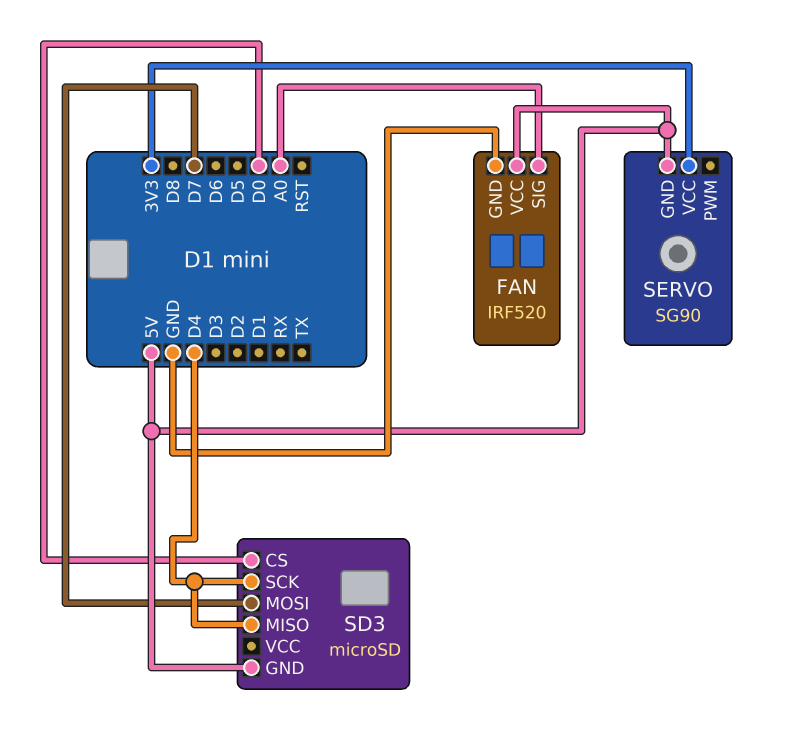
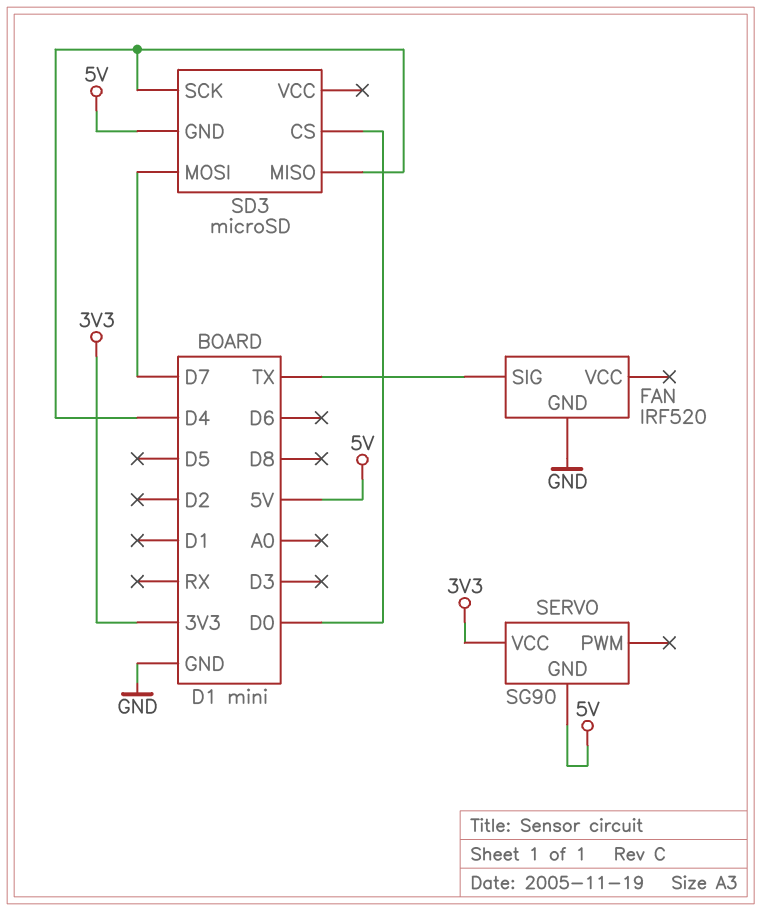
FAN pin SIG: A0 -> TX
FAN pin VCC: 5V -> none

